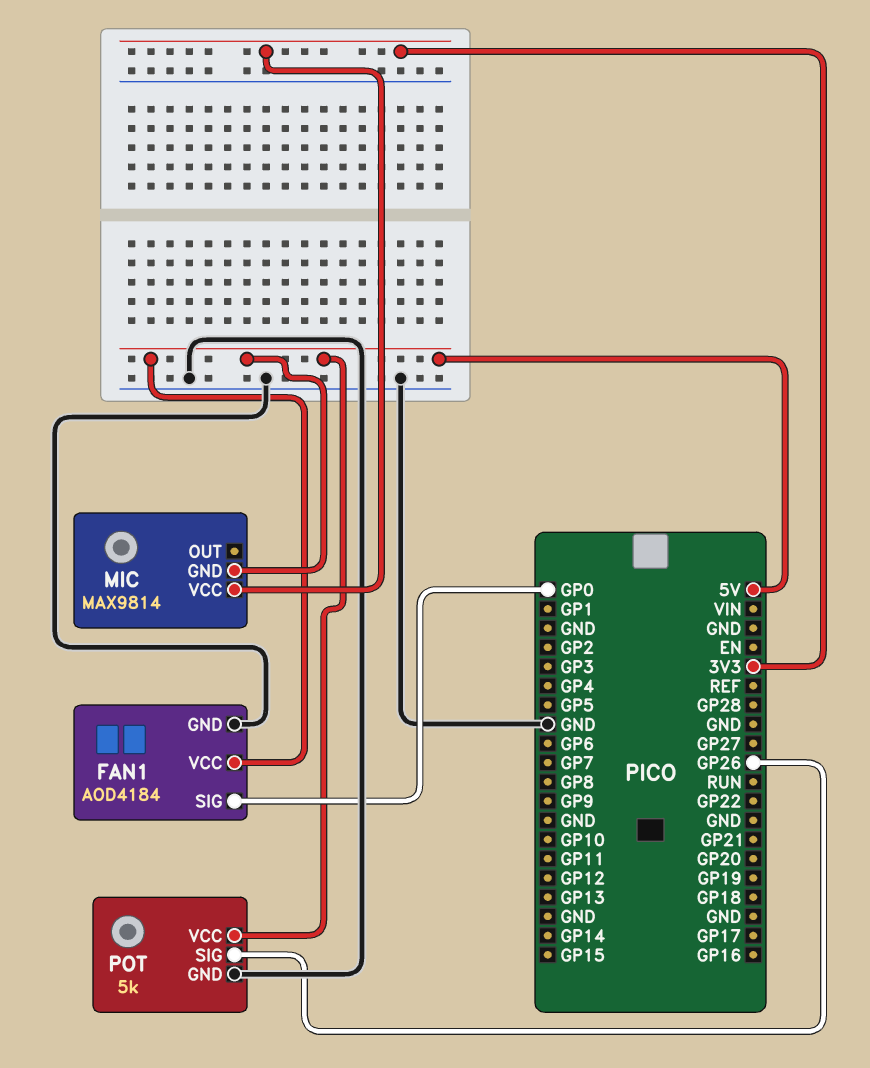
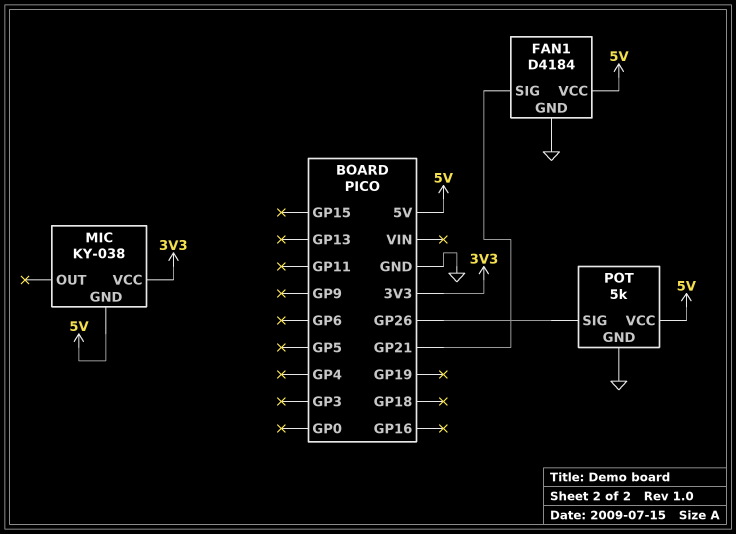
FAN1: AOD4184 -> D4184
FAN1 pin SIG: GP0 -> GP21
MIC: MAX9814 -> KY-038

